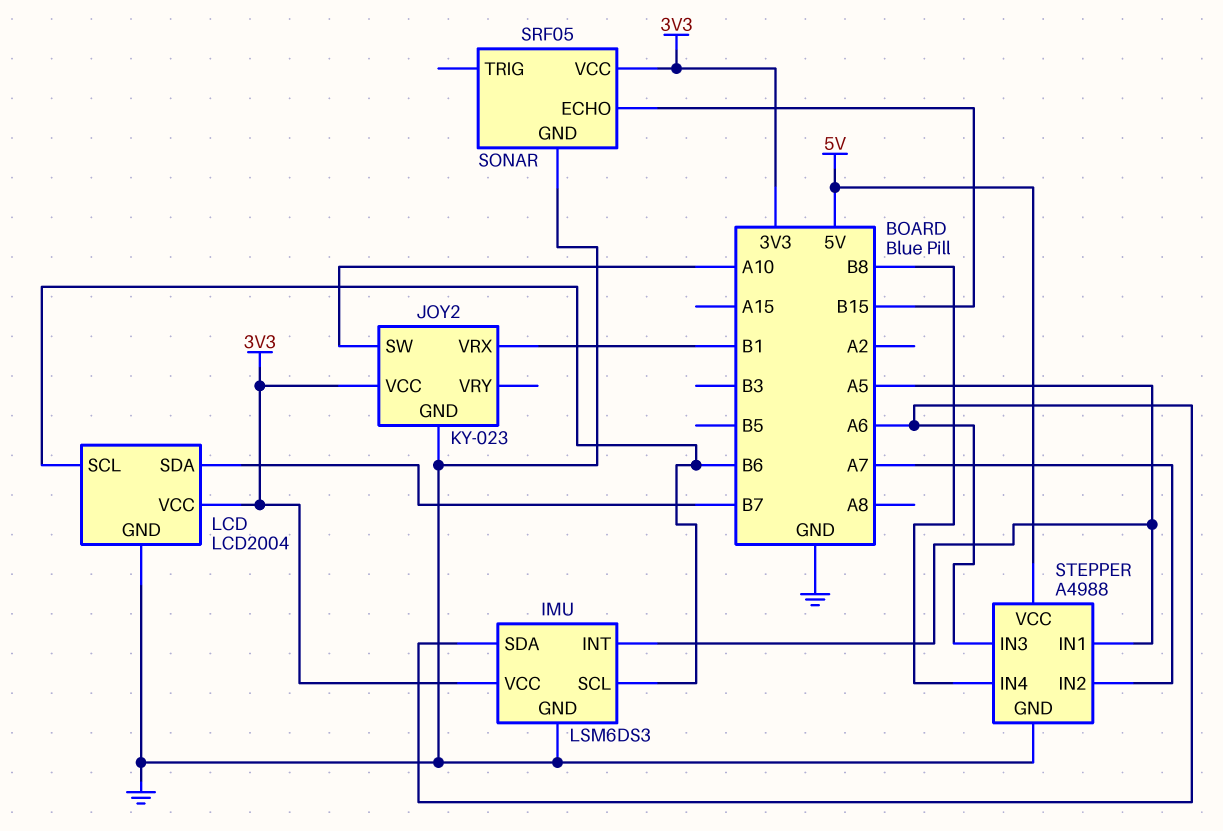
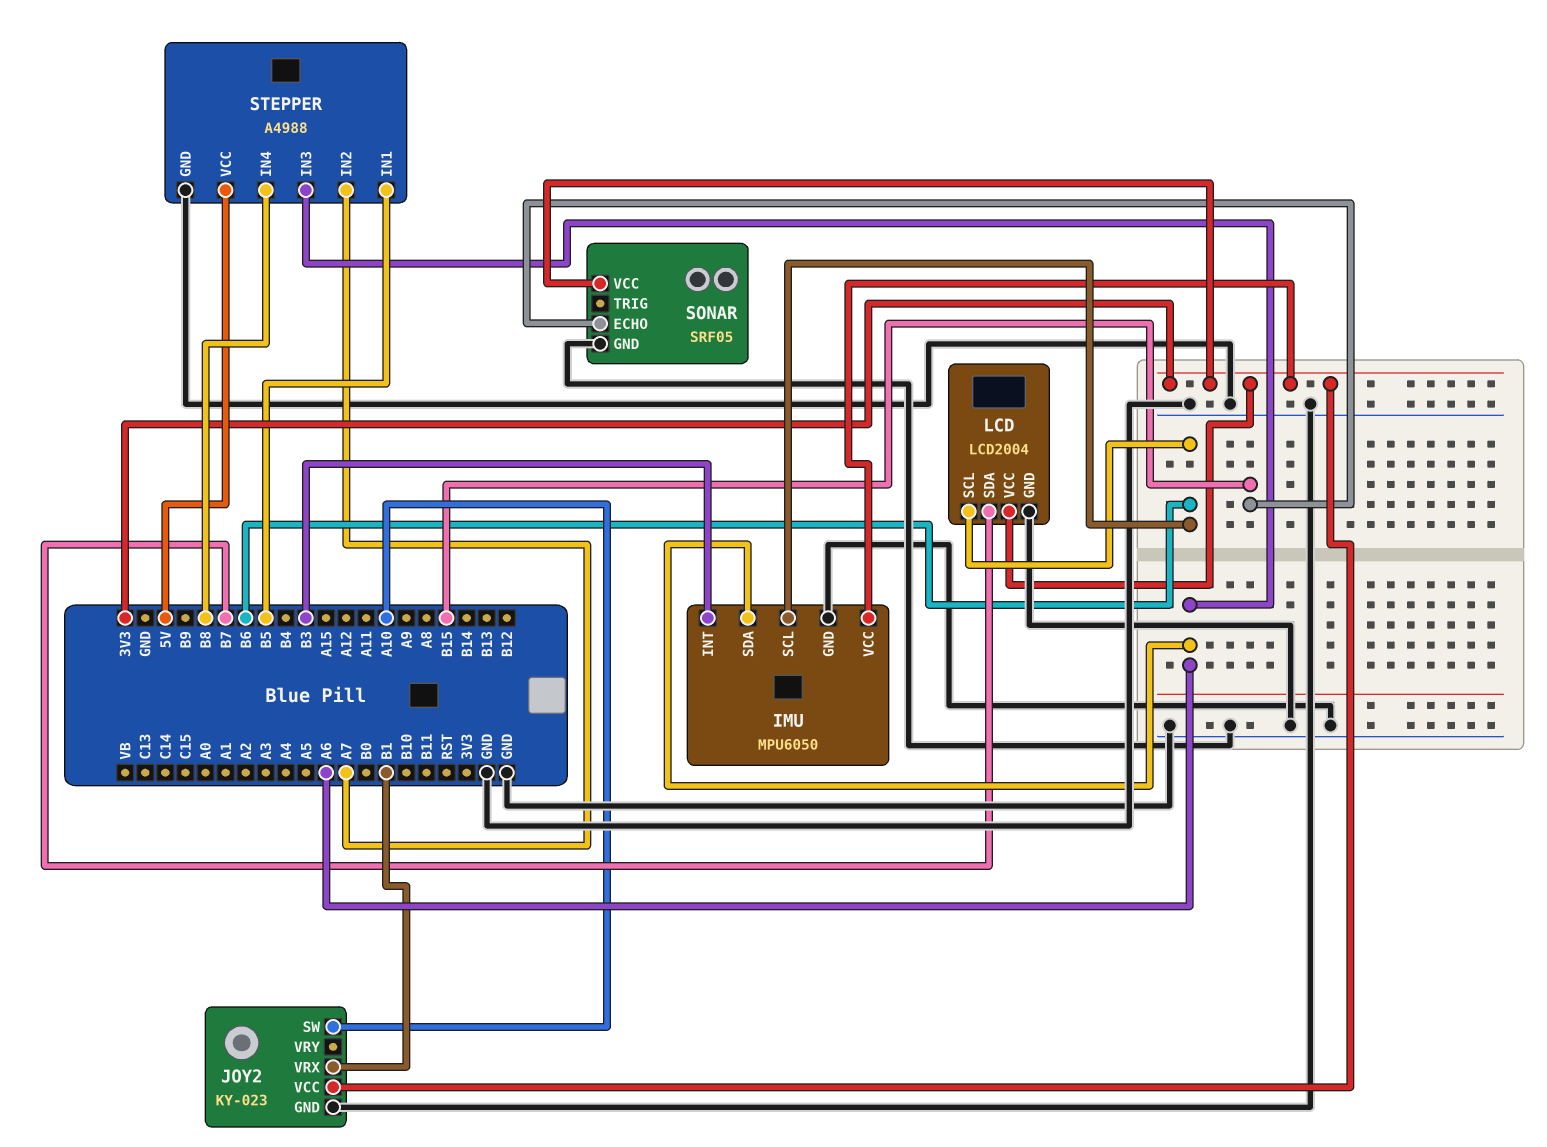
IMU: LSM6DS3 -> MPU6050
IMU pin INT: A5 -> B3
STEPPER pin IN1: A5 -> B5

